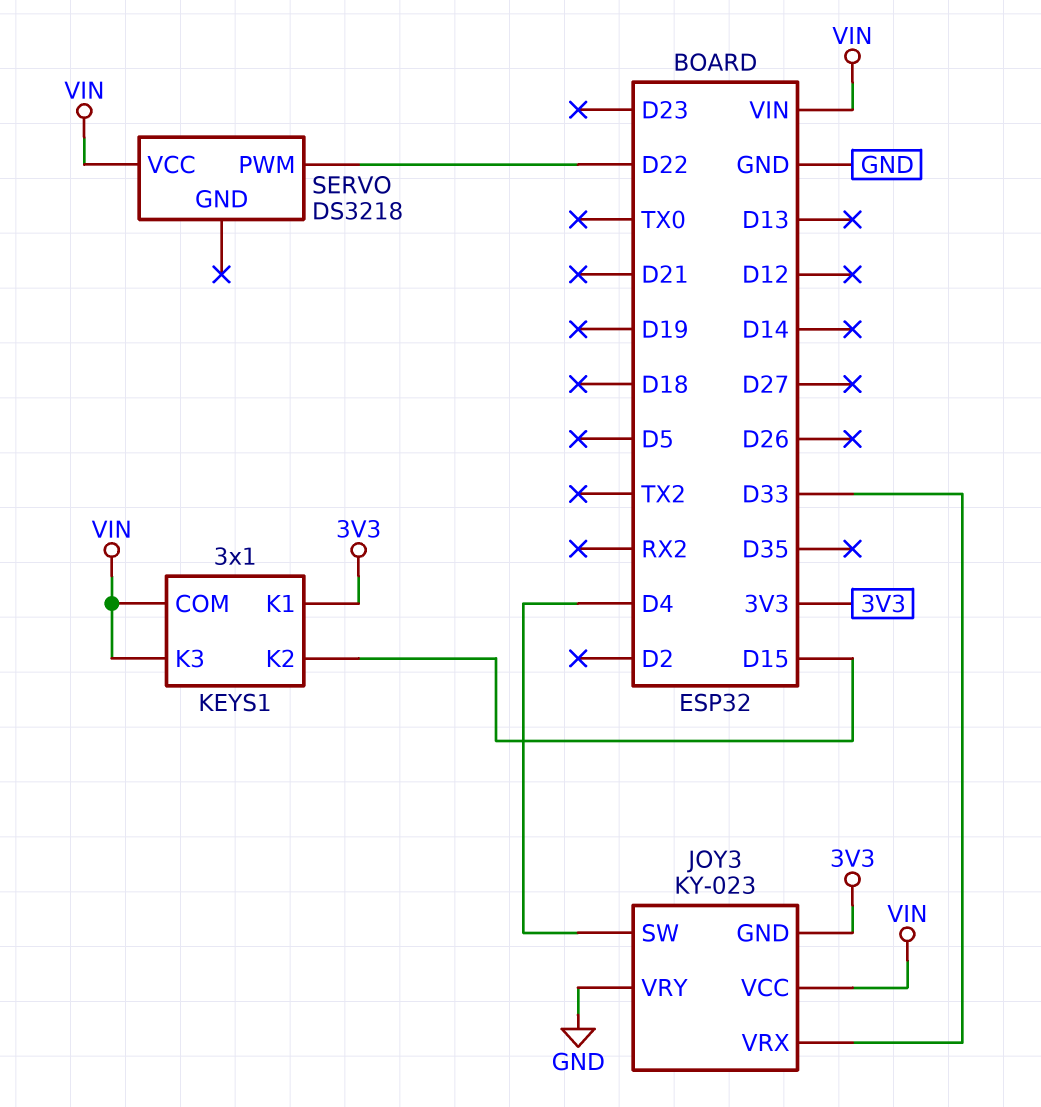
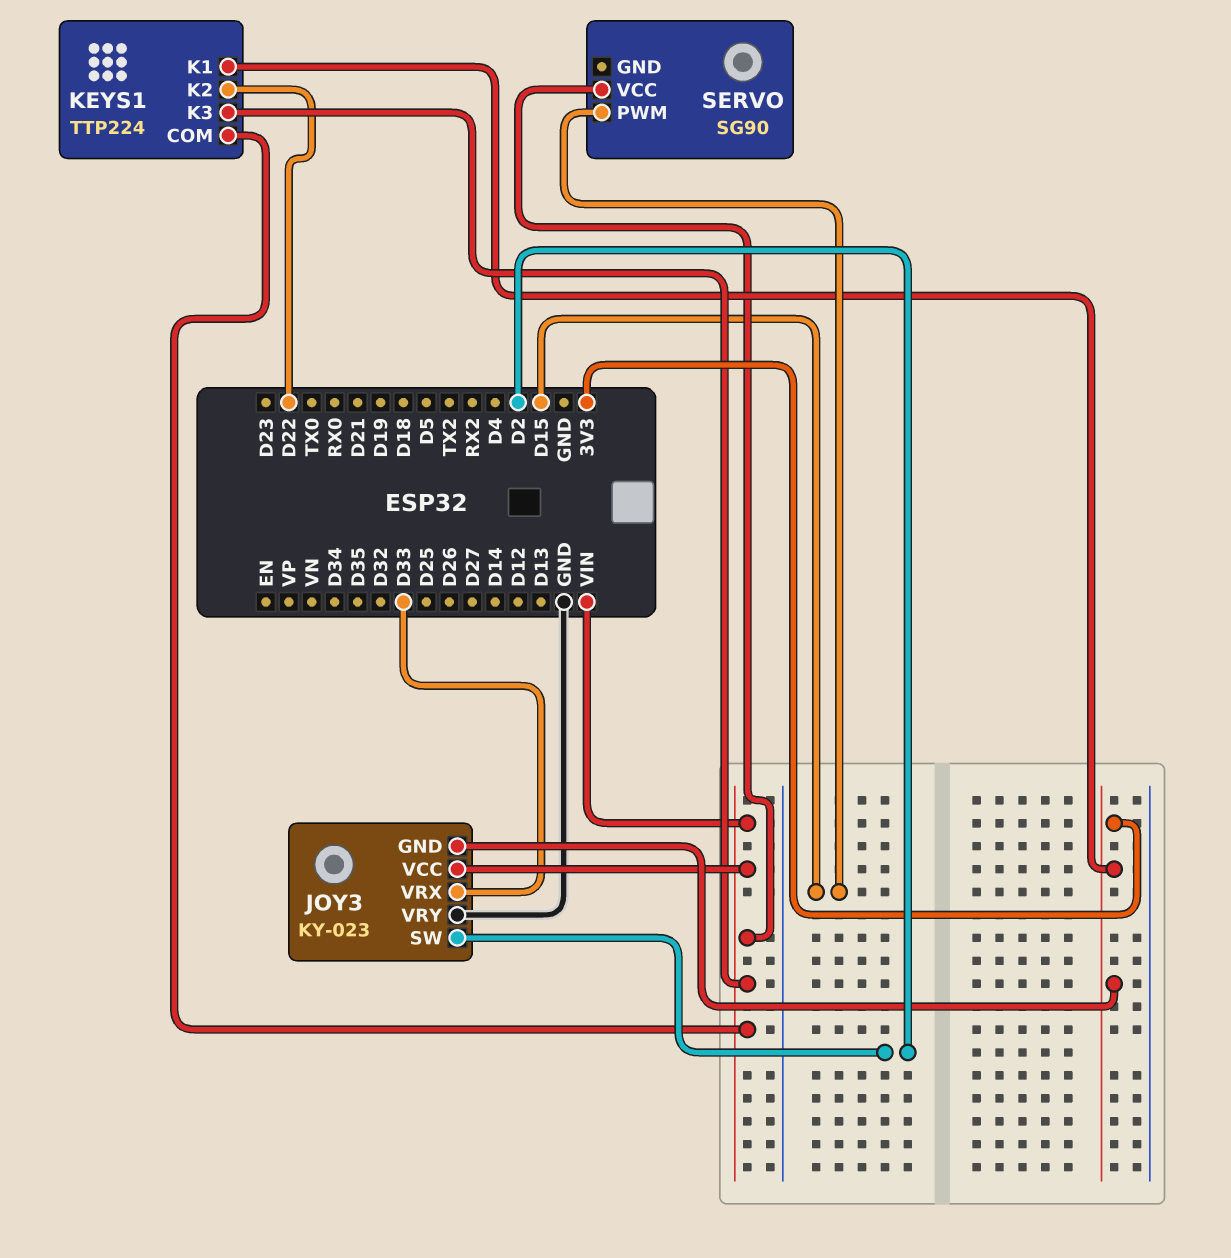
JOY3 pin SW: D4 -> D2
KEYS1: 3x1 -> TTP224
KEYS1 pin K2: D15 -> D22
SERVO: DS3218 -> SG90
SERVO pin PWM: D22 -> D15

